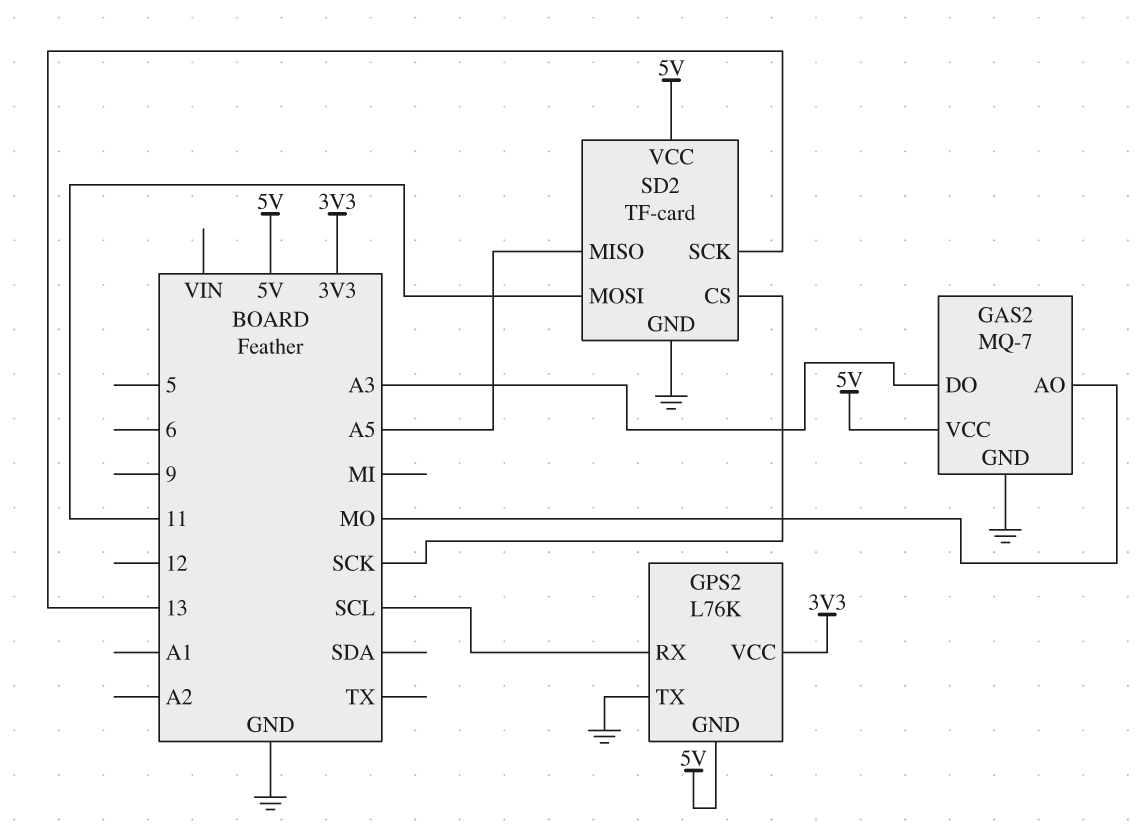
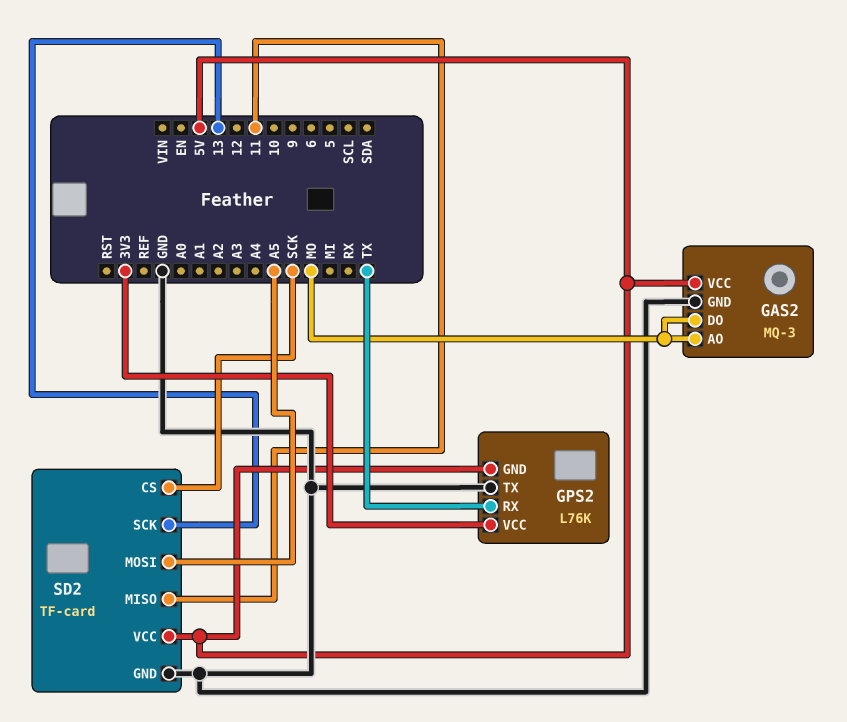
GAS2: MQ-7 -> MQ-3
GAS2 pin DO: A3 -> MO
GPS2 pin RX: SCL -> TX
SD2 pin MISO: A5 -> 11
SD2 pin MOSI: 11 -> A5

